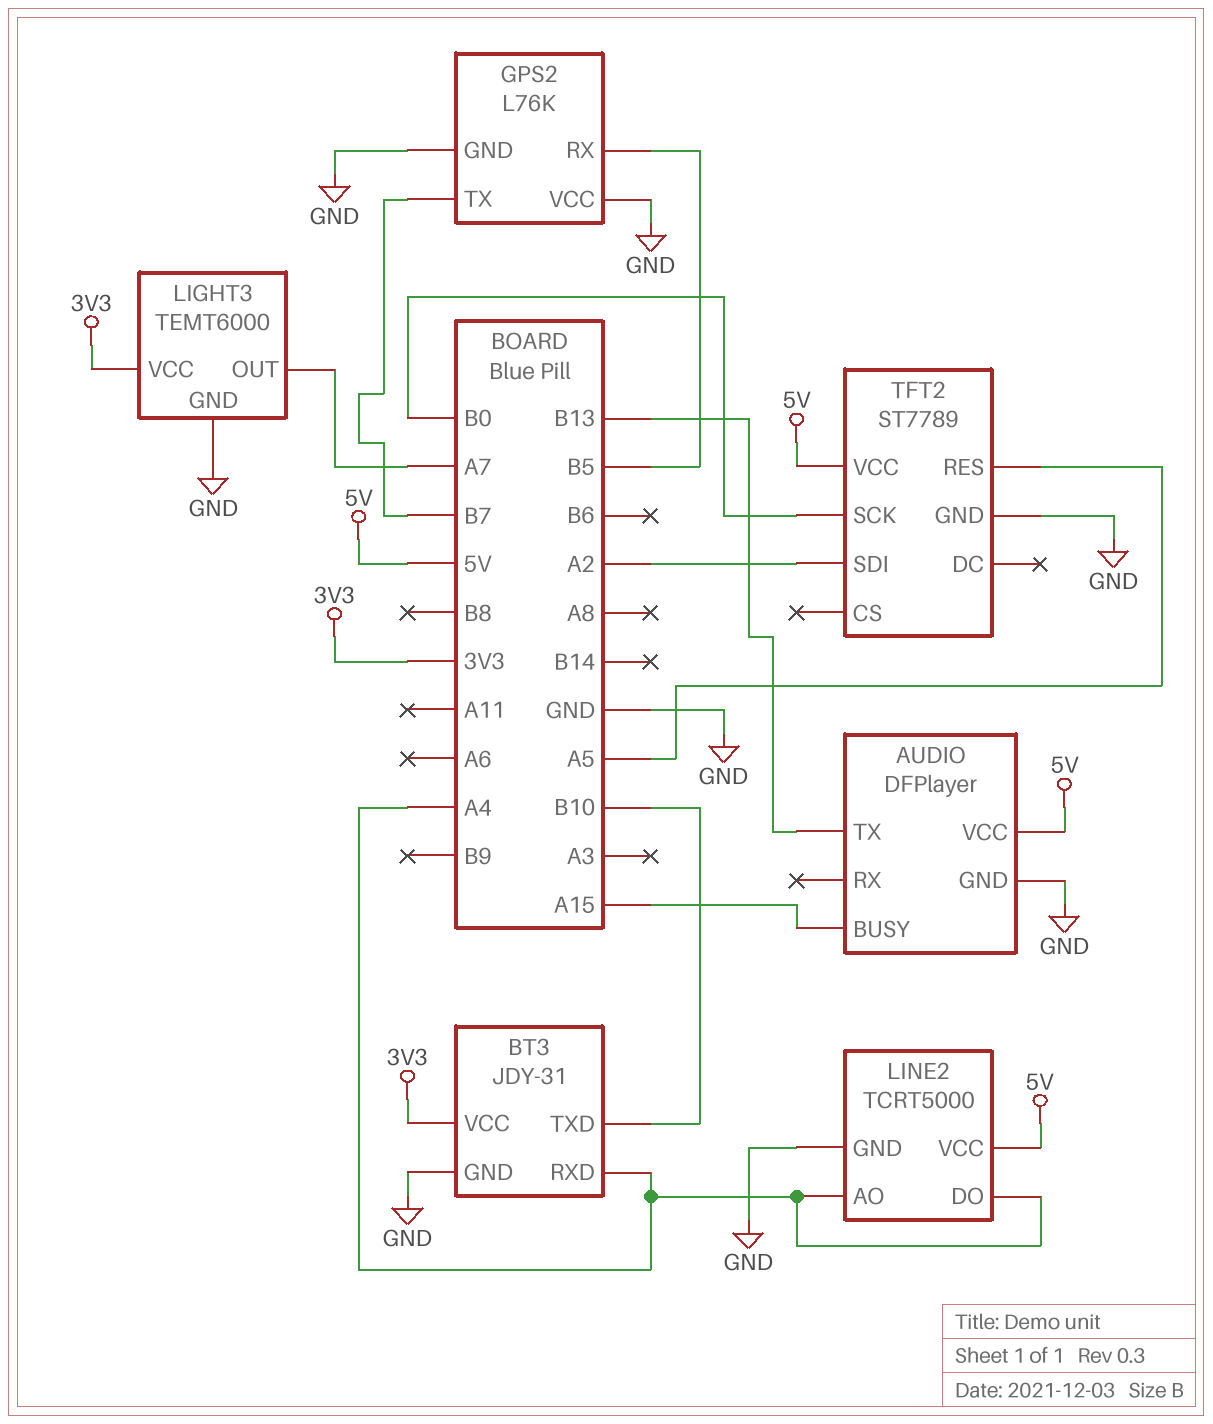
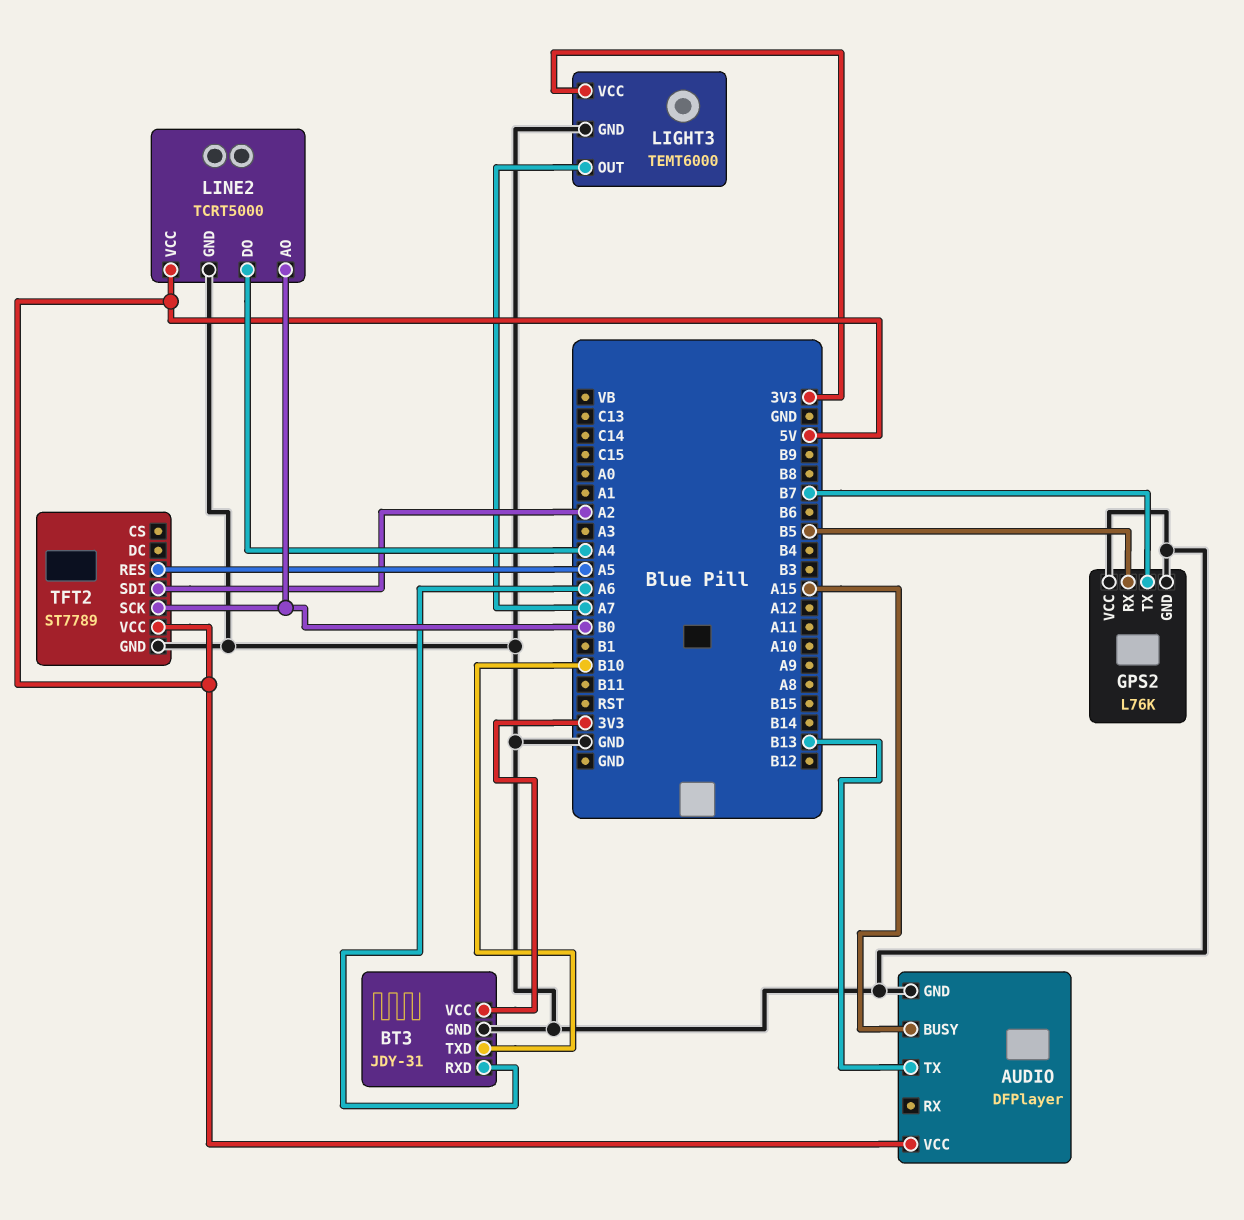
BT3 pin RXD: A4 -> A6
LINE2 pin AO: A4 -> B0

